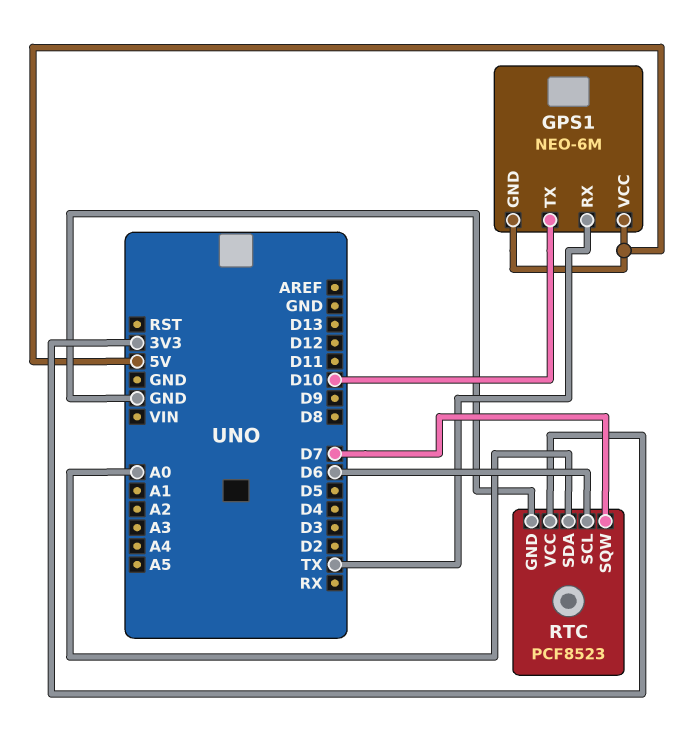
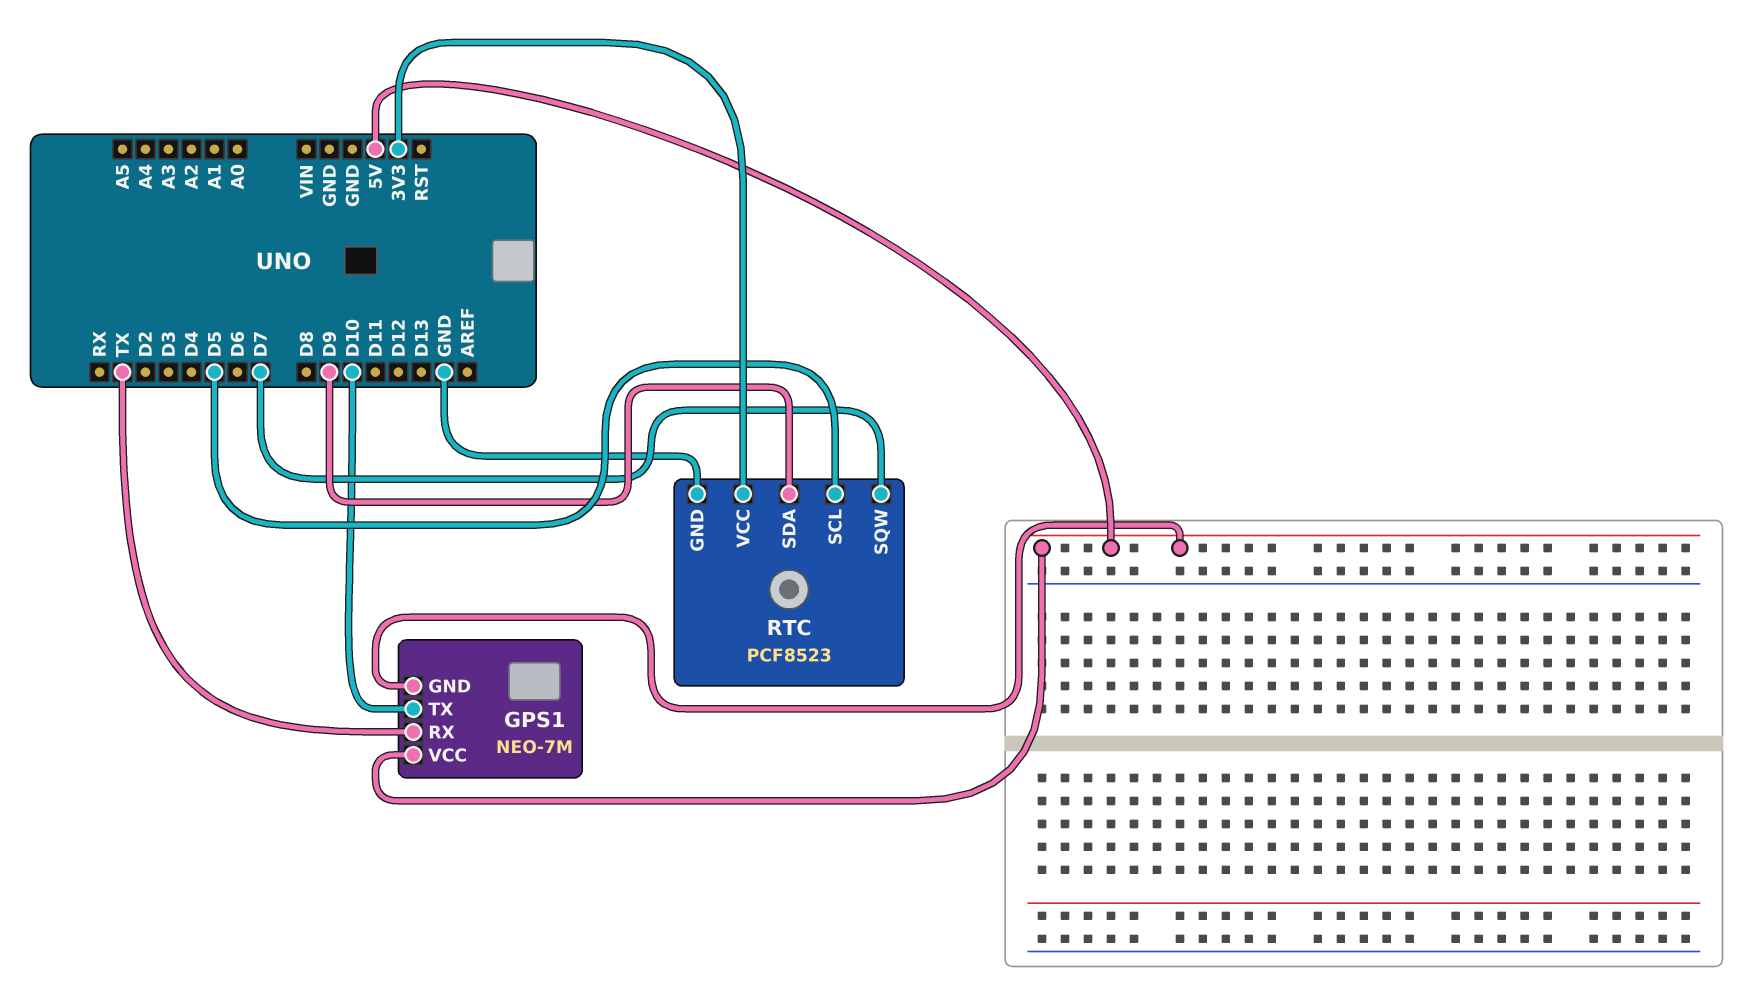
GPS1: NEO-6M -> NEO-7M
RTC pin SCL: D6 -> D5
RTC pin SDA: A0 -> D9

